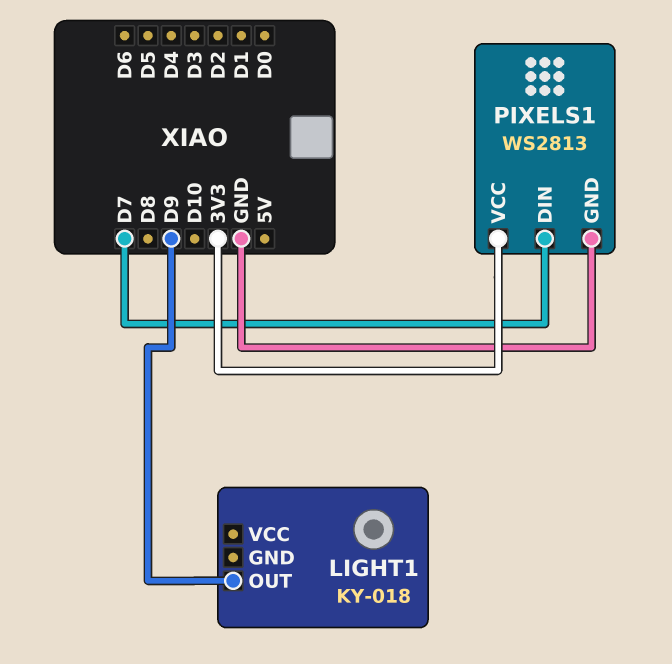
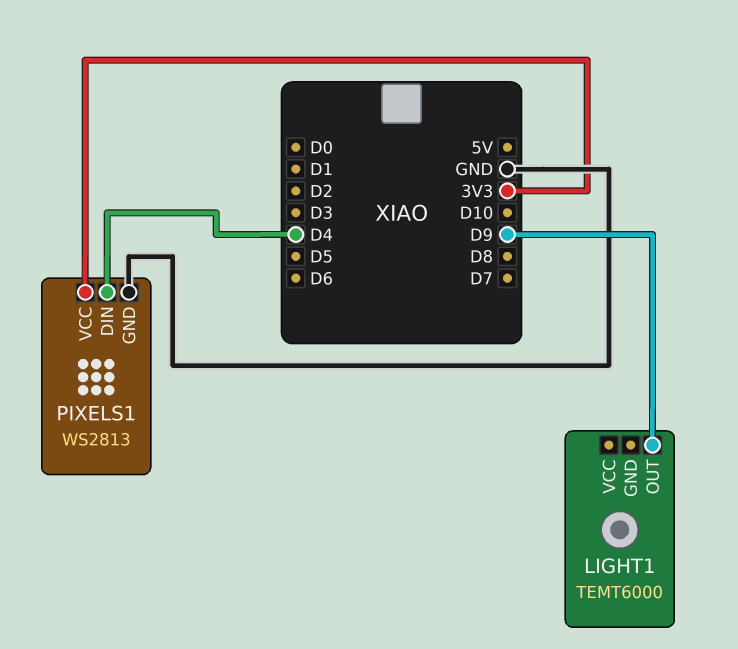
LIGHT1: KY-018 -> TEMT6000
PIXELS1 pin DIN: D7 -> D4

